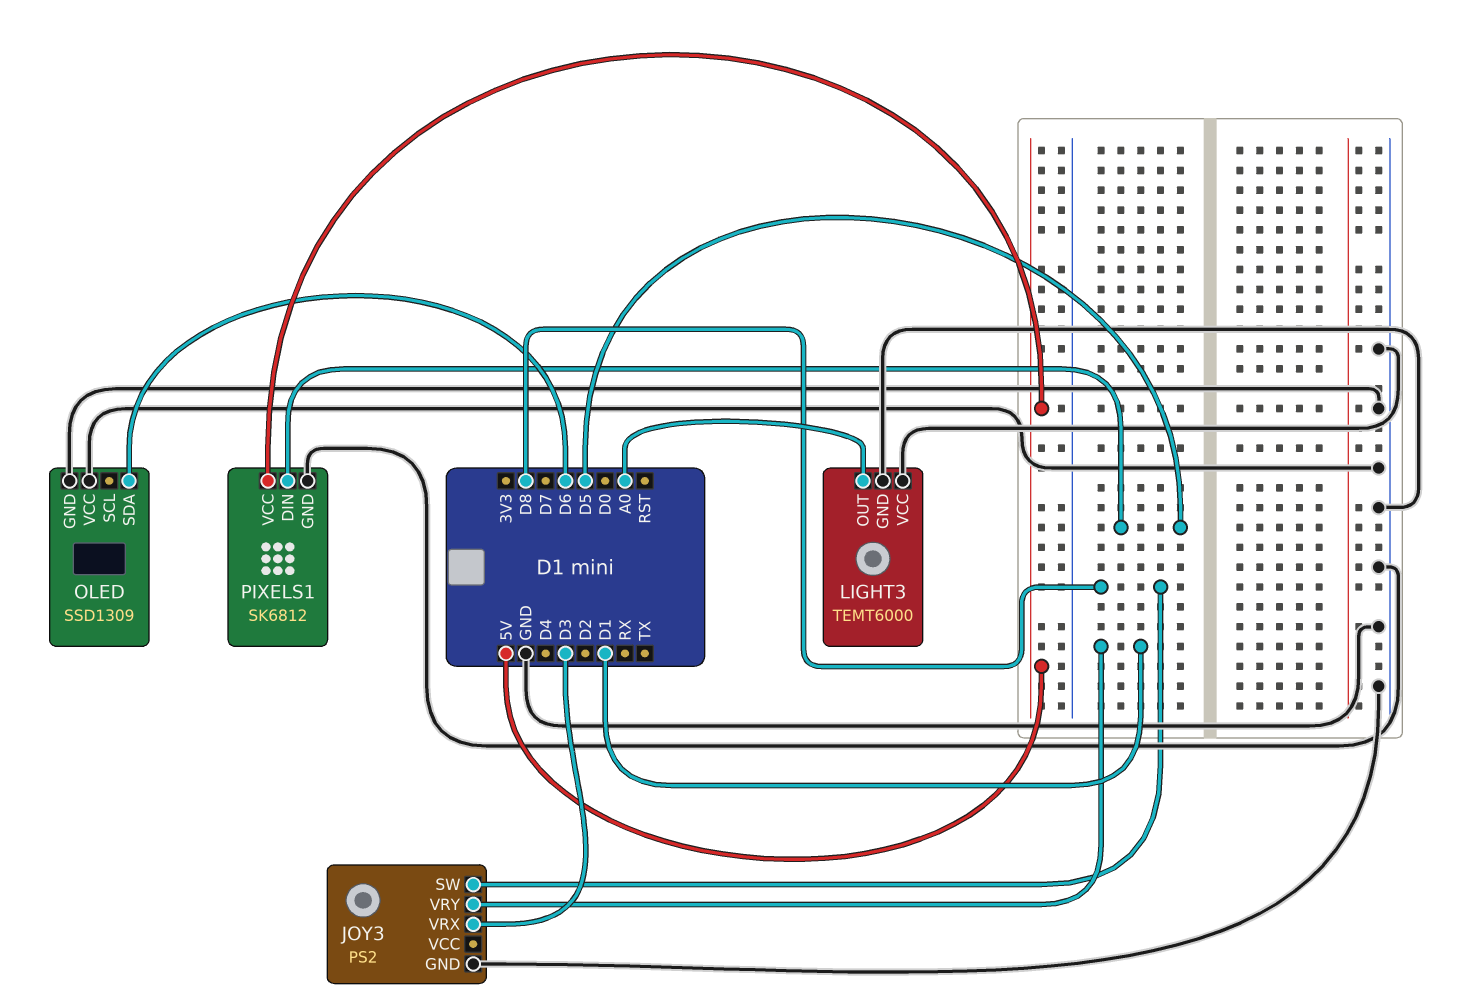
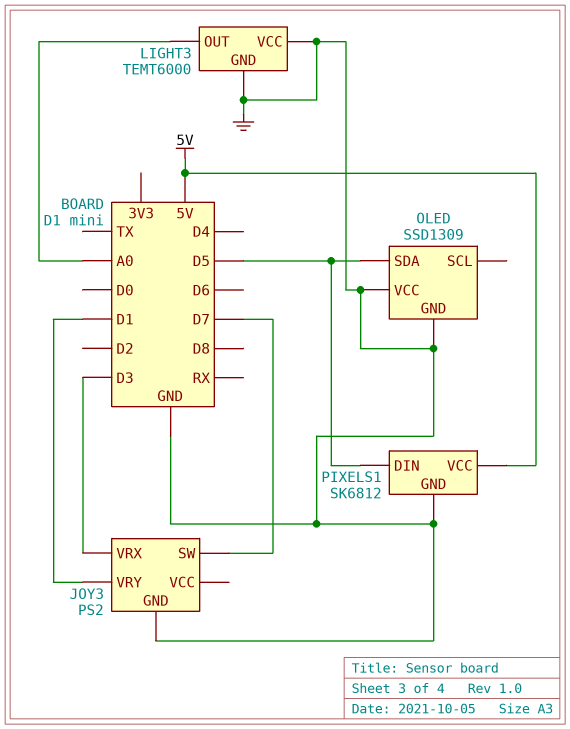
JOY3 pin SW: D8 -> D7
OLED pin SDA: D6 -> D5

